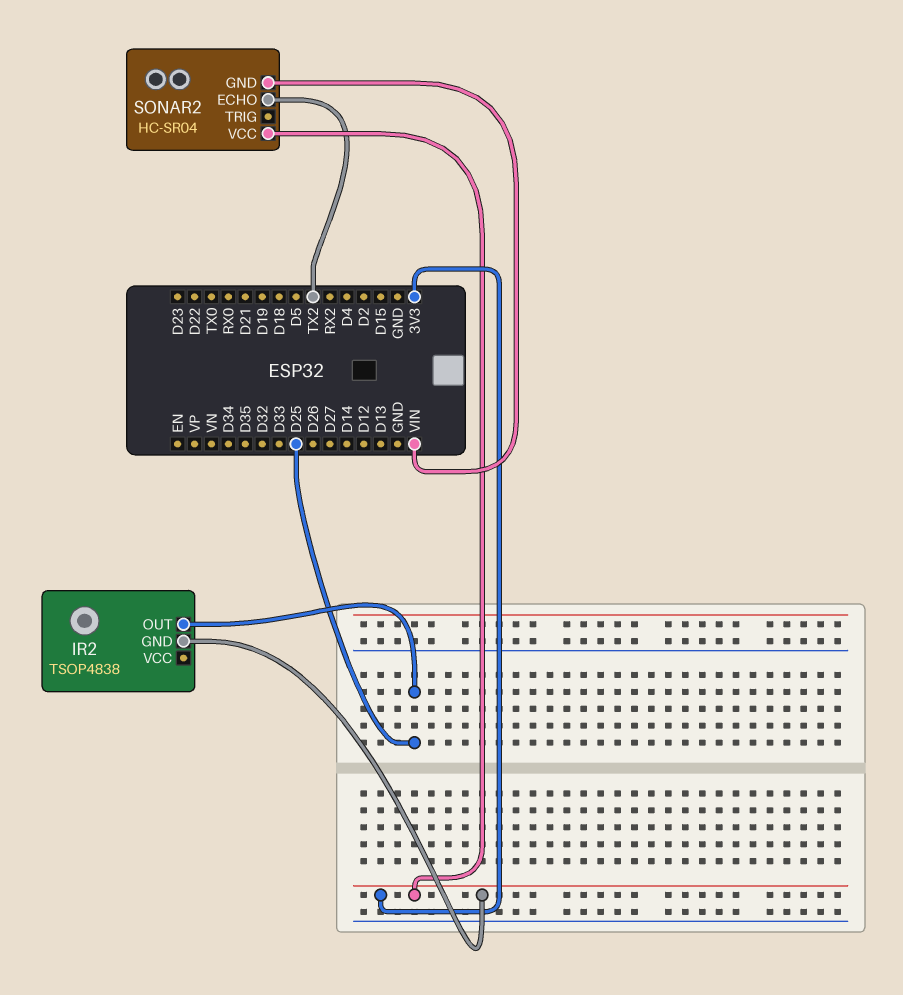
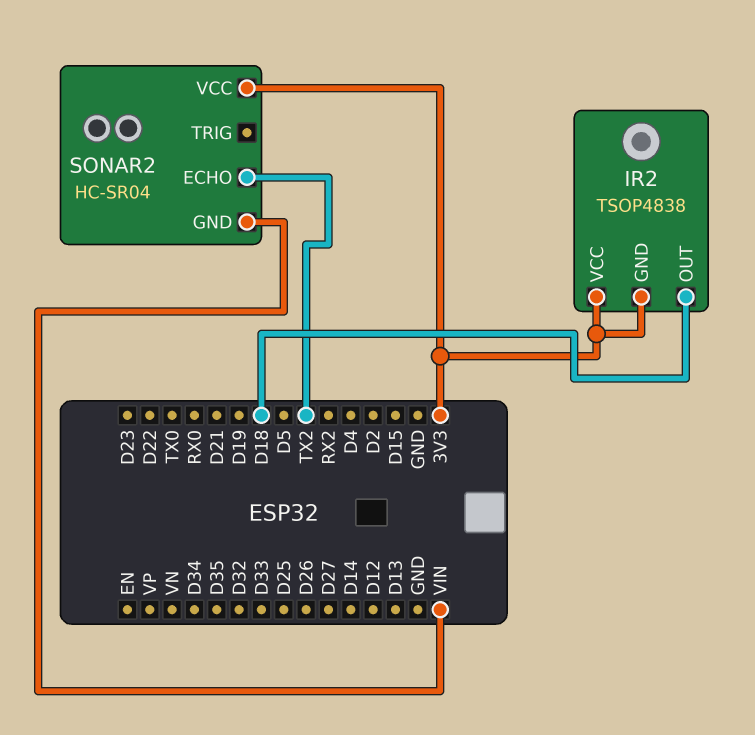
IR2 pin OUT: D25 -> D18
IR2 pin VCC: none -> 3V3

